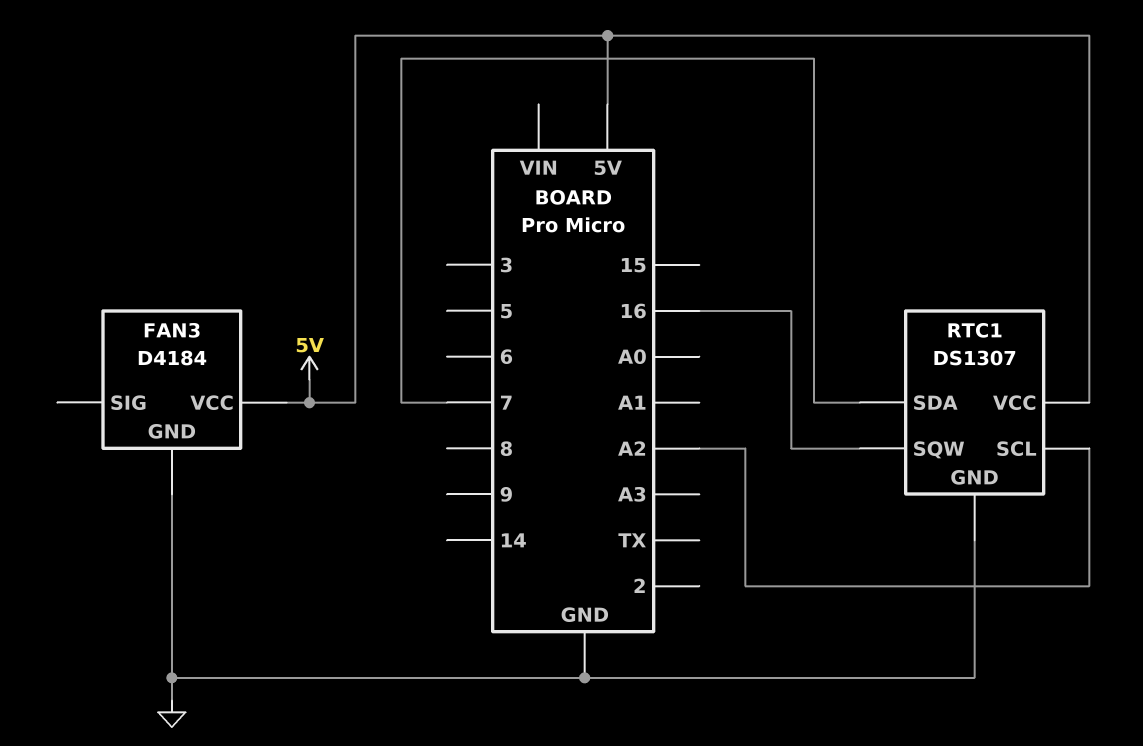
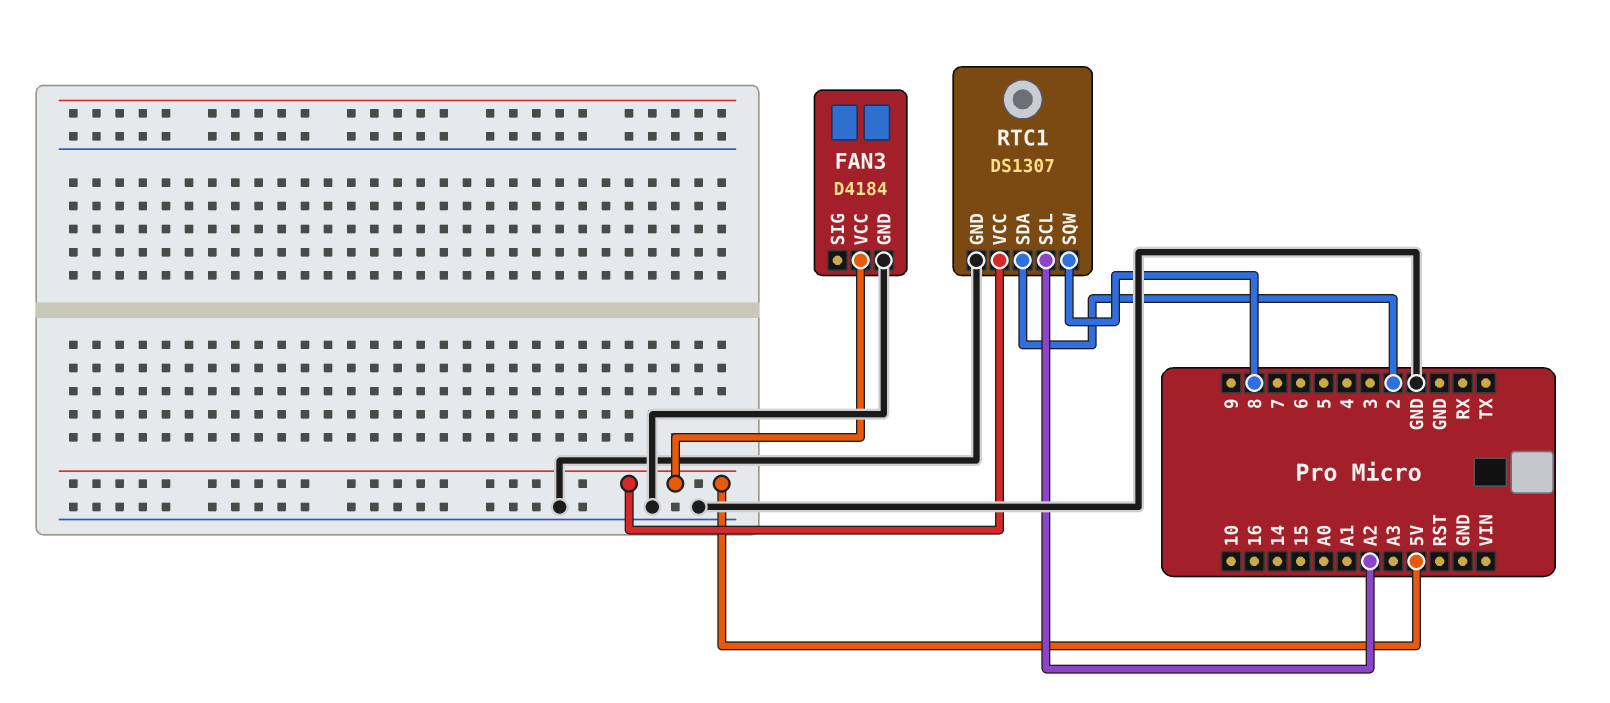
RTC1 pin SDA: 7 -> 2
RTC1 pin SQW: 16 -> 8

